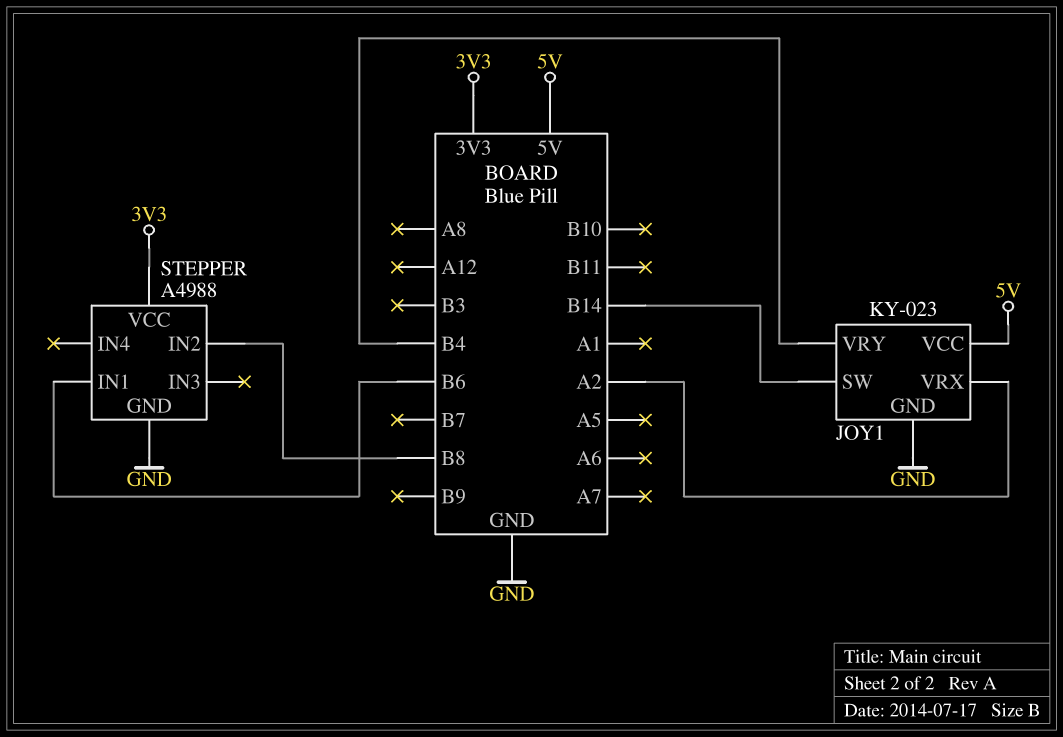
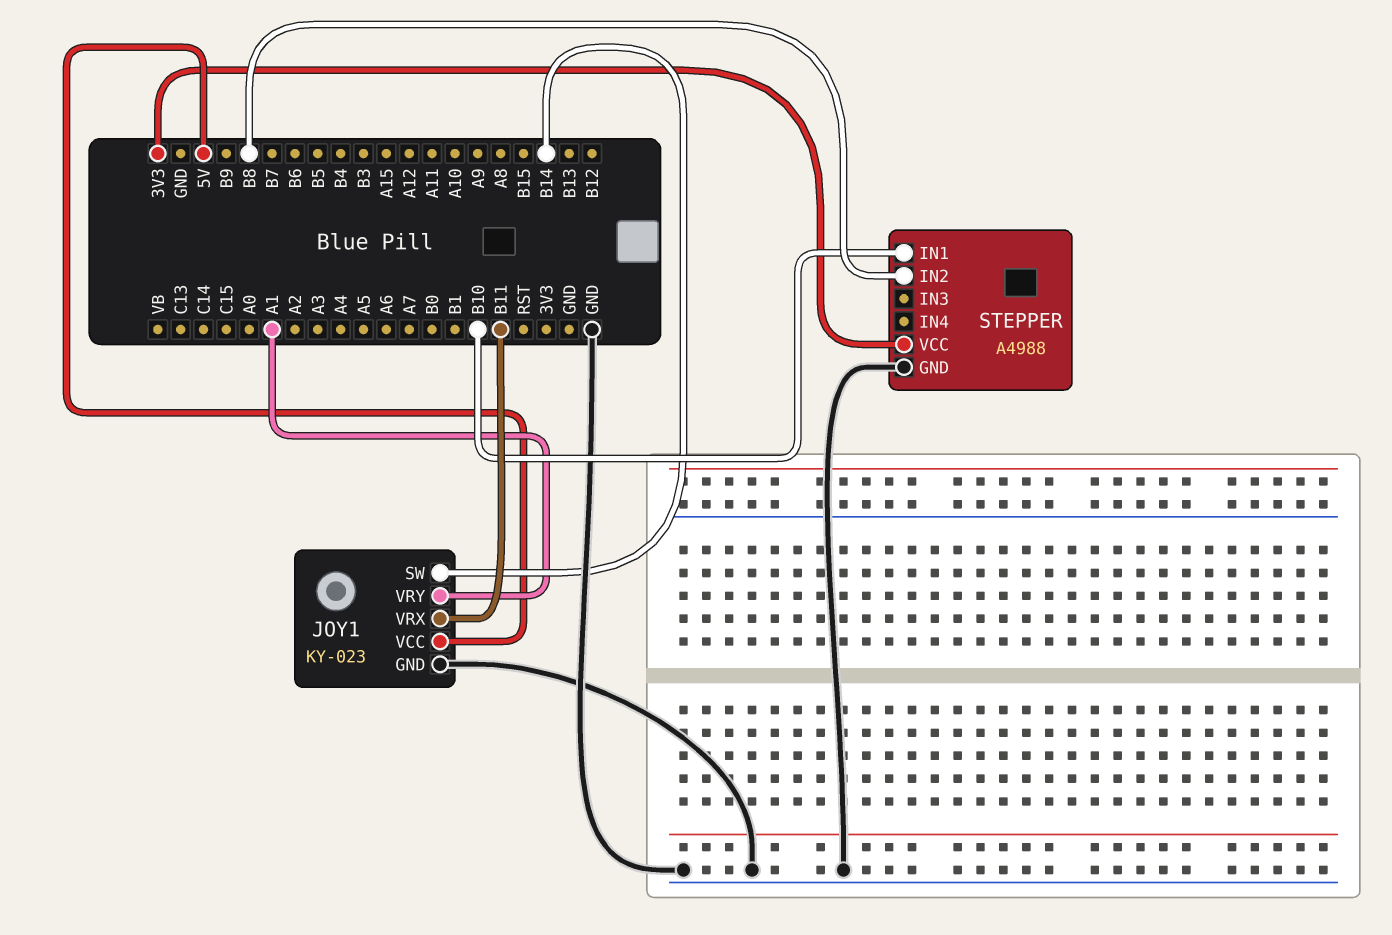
JOY1 pin VRX: A2 -> B11
JOY1 pin VRY: B4 -> A1
STEPPER pin IN1: B6 -> B10

